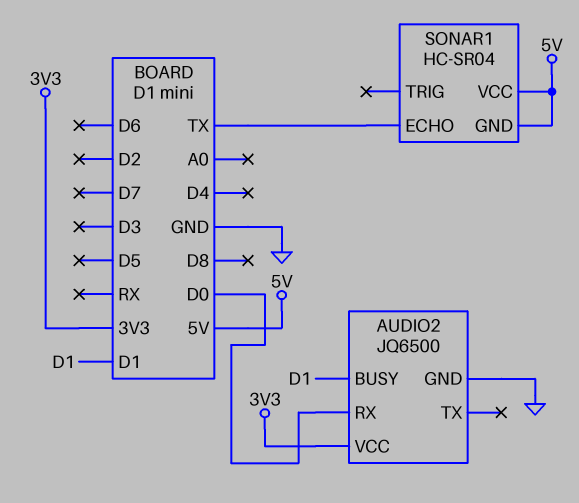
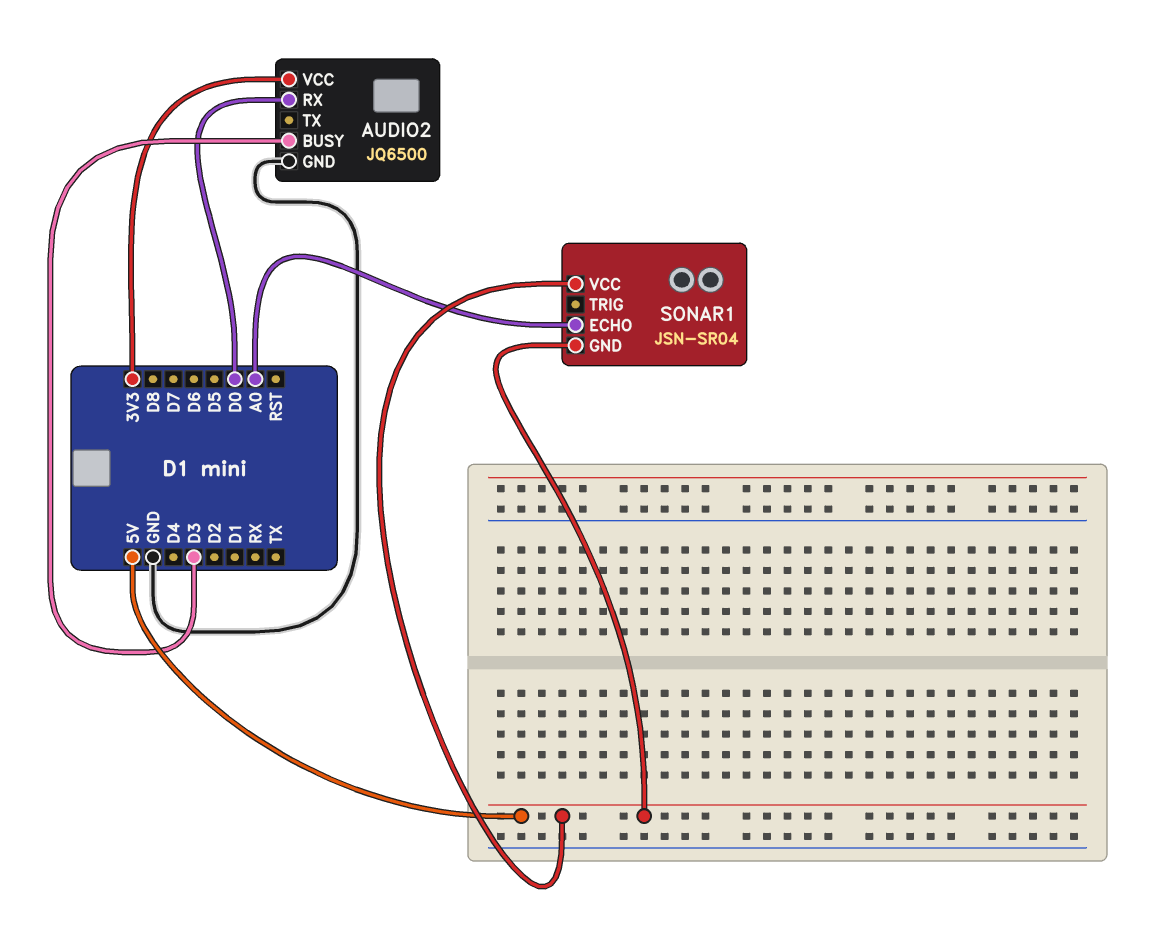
AUDIO2 pin BUSY: D1 -> D3
SONAR1: HC-SR04 -> JSN-SR04
SONAR1 pin ECHO: TX -> A0

